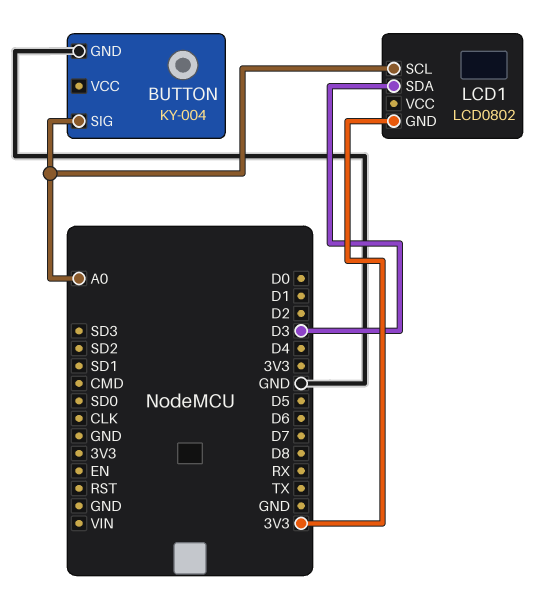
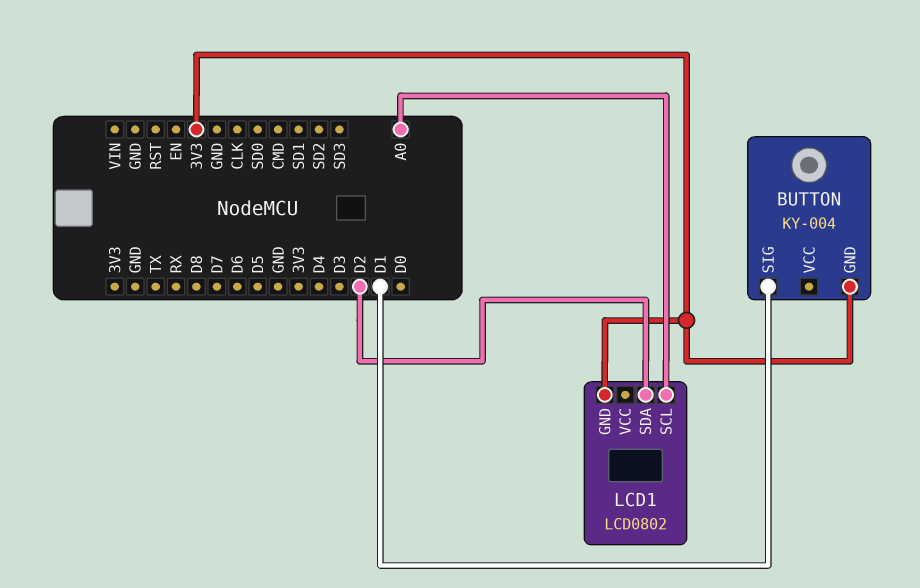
BUTTON pin GND: GND -> 3V3
BUTTON pin SIG: A0 -> D1
LCD1 pin SDA: D3 -> D2

